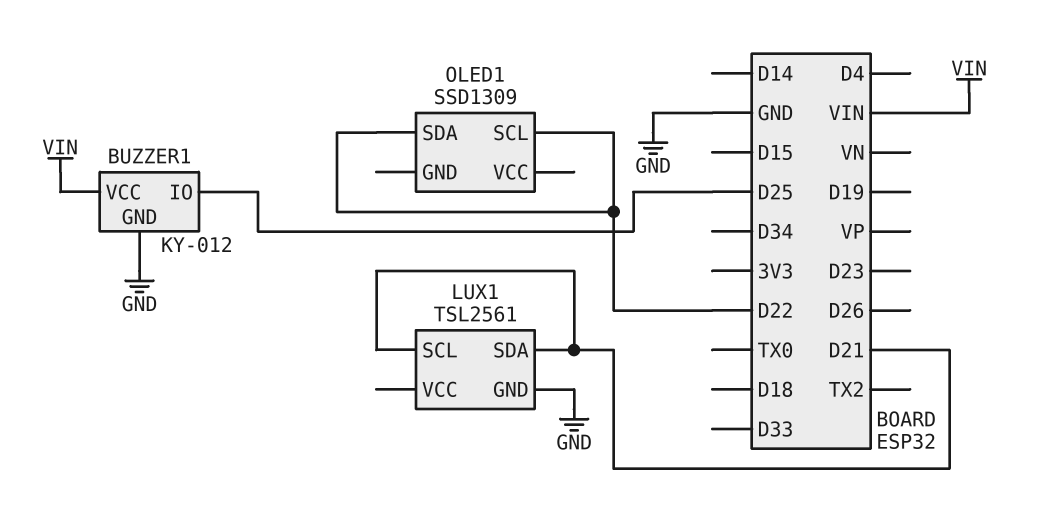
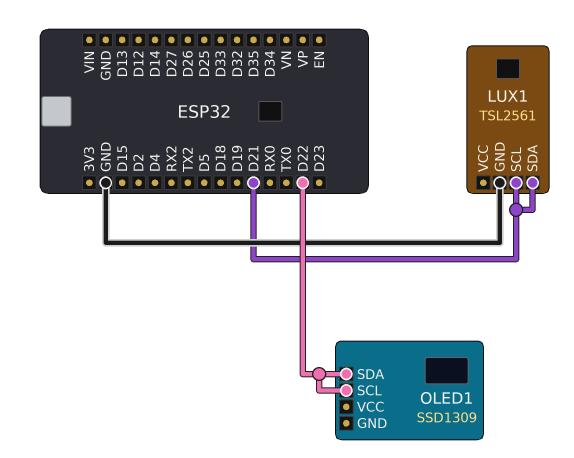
BUZZER1: KY-012 -> none
BUZZER1 pin GND: GND -> none
BUZZER1 pin IO: D25 -> none
BUZZER1 pin VCC: VIN -> none

